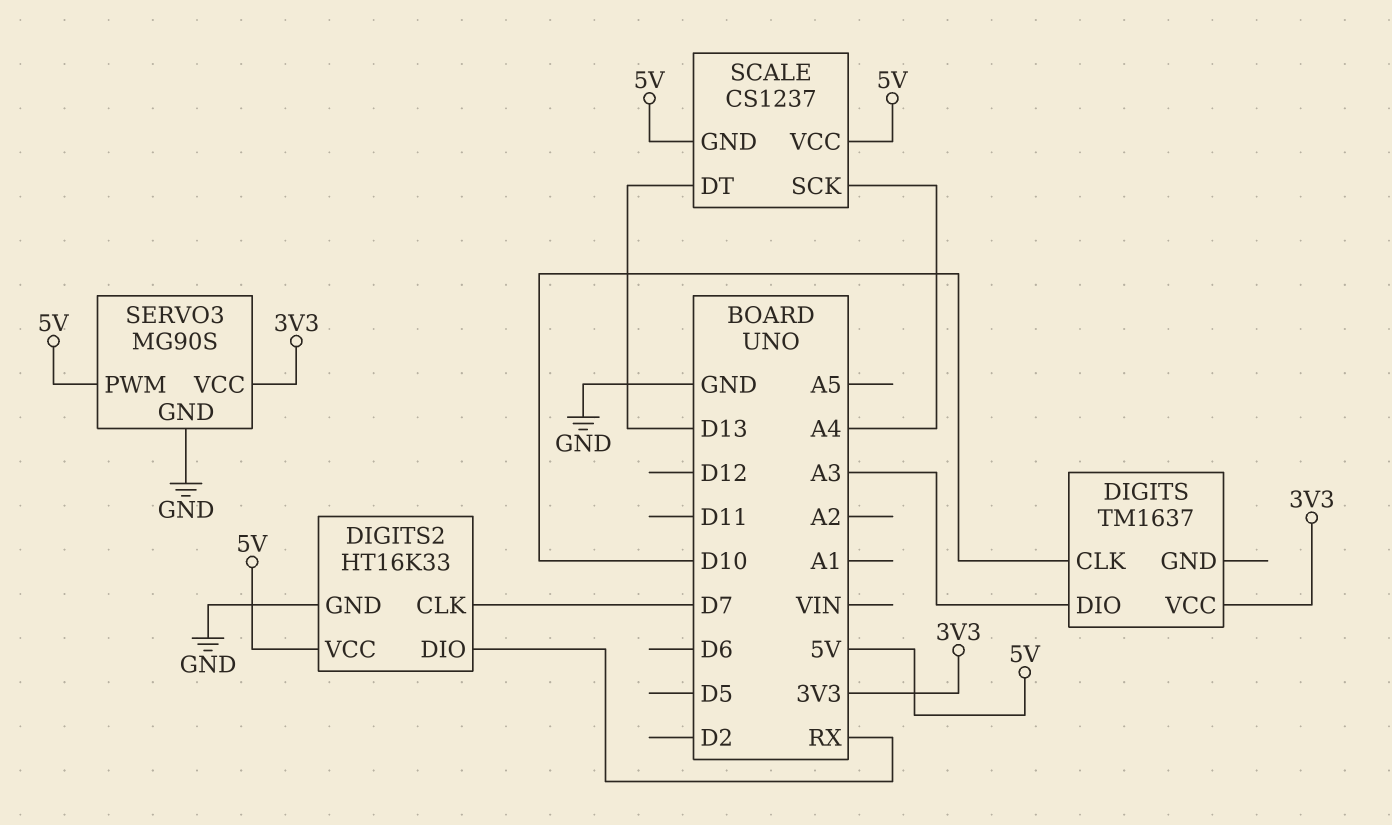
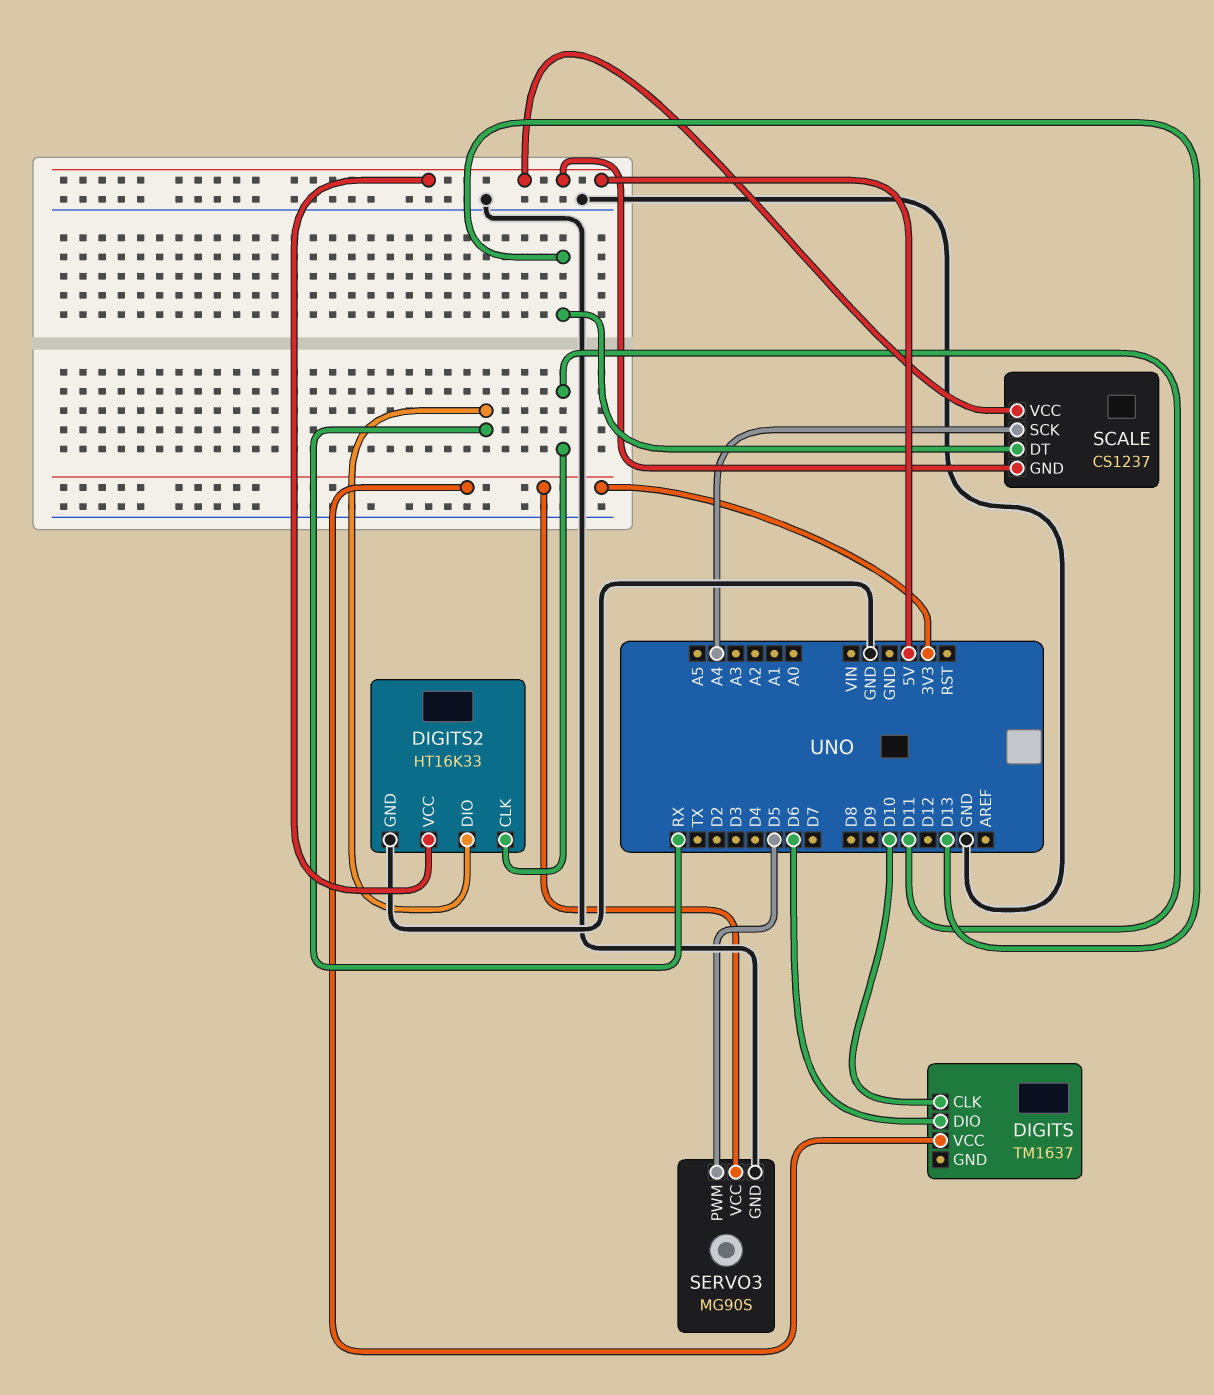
DIGITS pin DIO: A3 -> D6
DIGITS2 pin CLK: D7 -> D11
SERVO3 pin PWM: 5V -> D5

